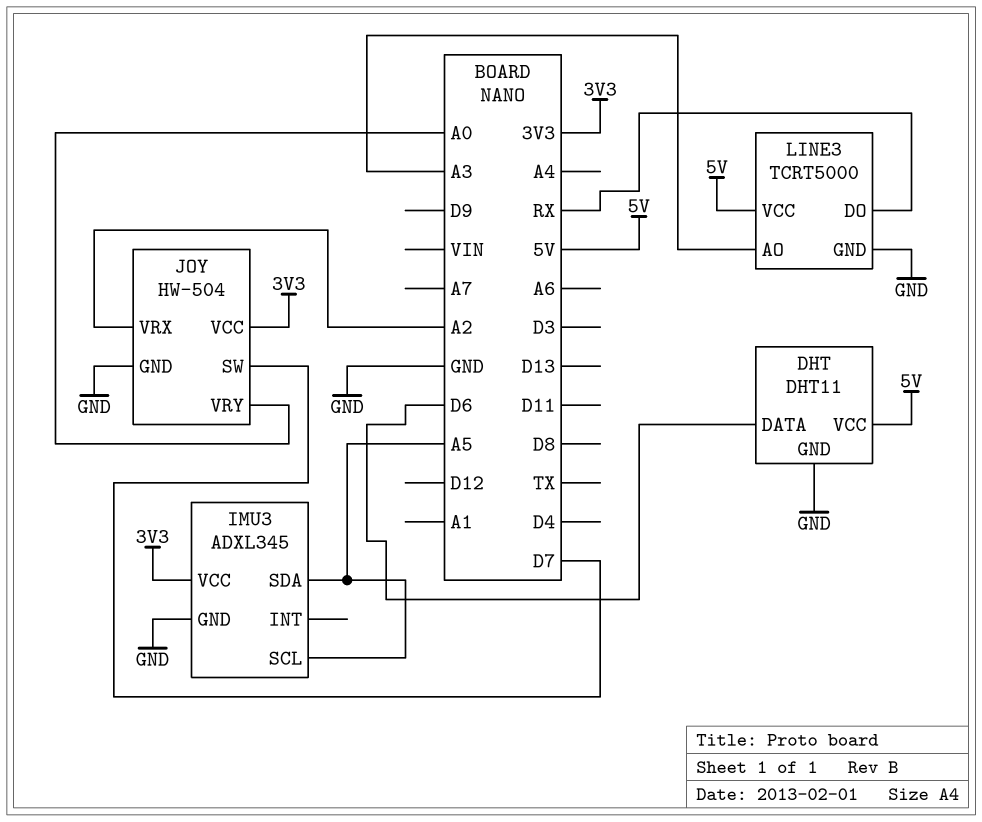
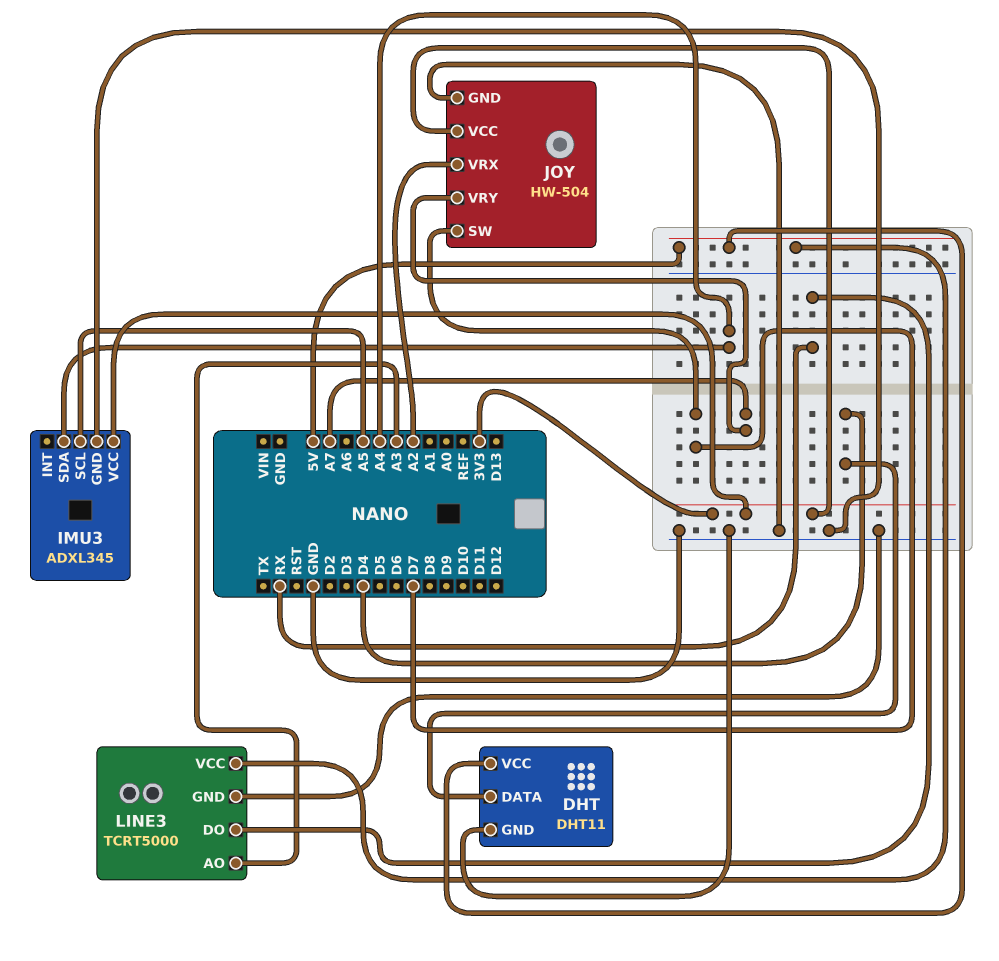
DHT pin DATA: D6 -> D4
IMU3 pin SDA: A5 -> A4
JOY pin VRY: A0 -> A7

